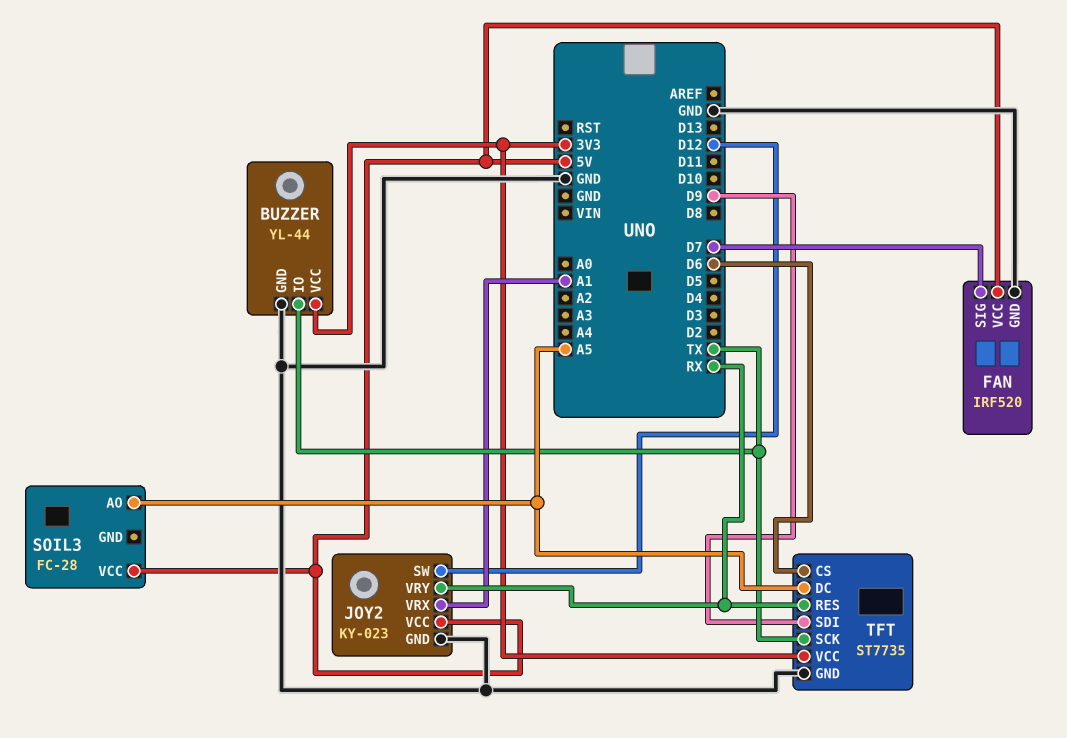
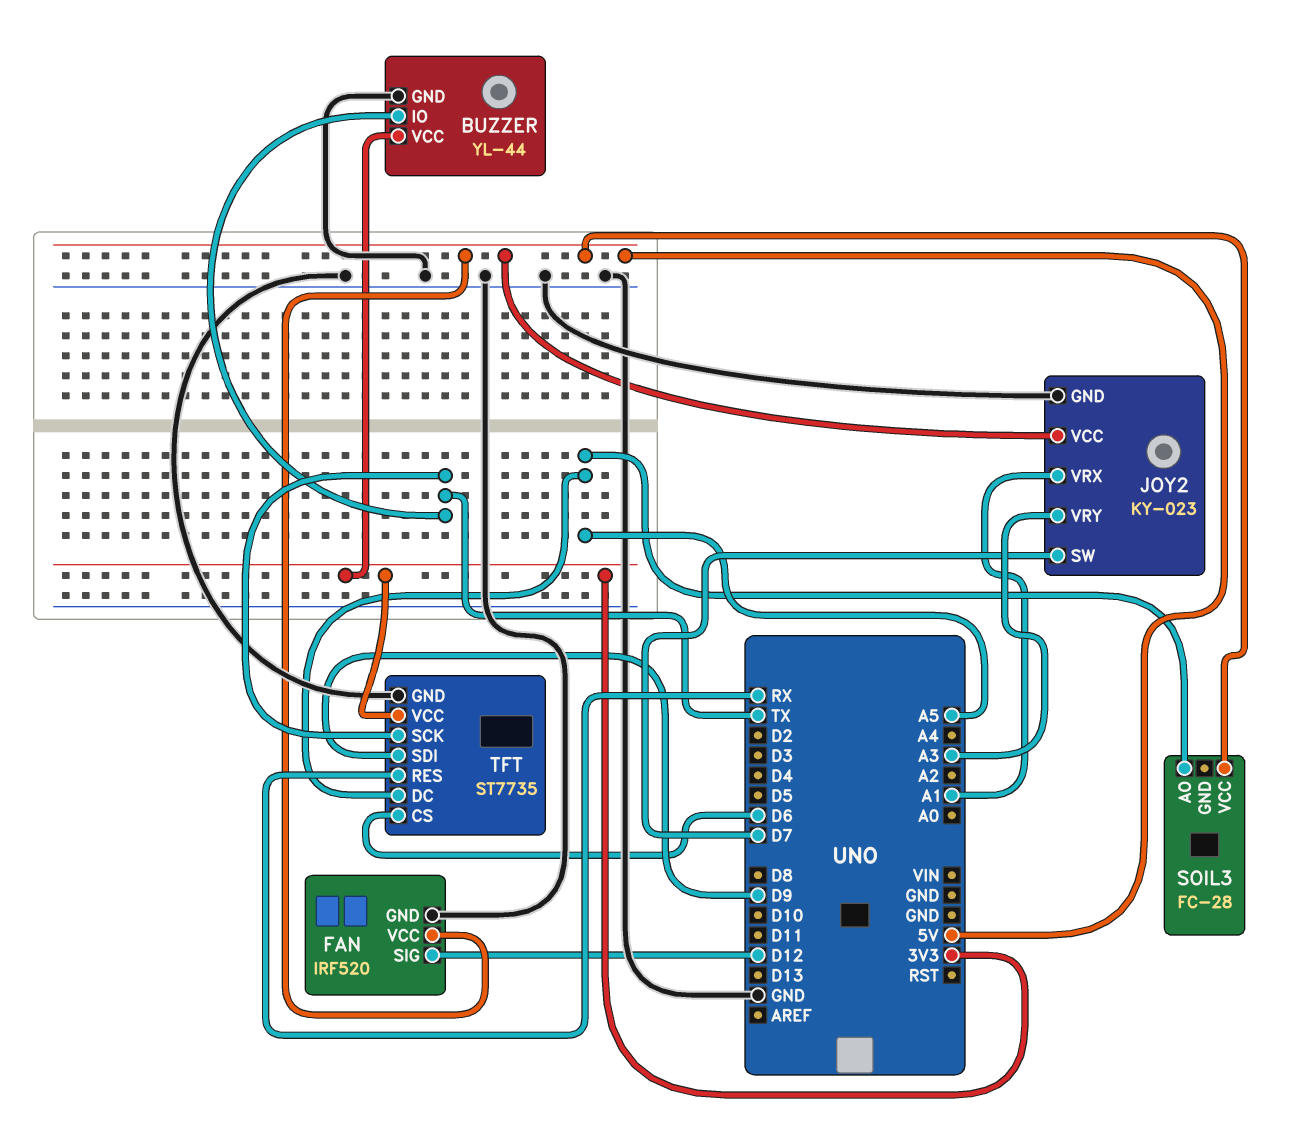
FAN pin SIG: D7 -> D12
JOY2 pin SW: D12 -> D7
JOY2 pin VRY: RX -> A3

